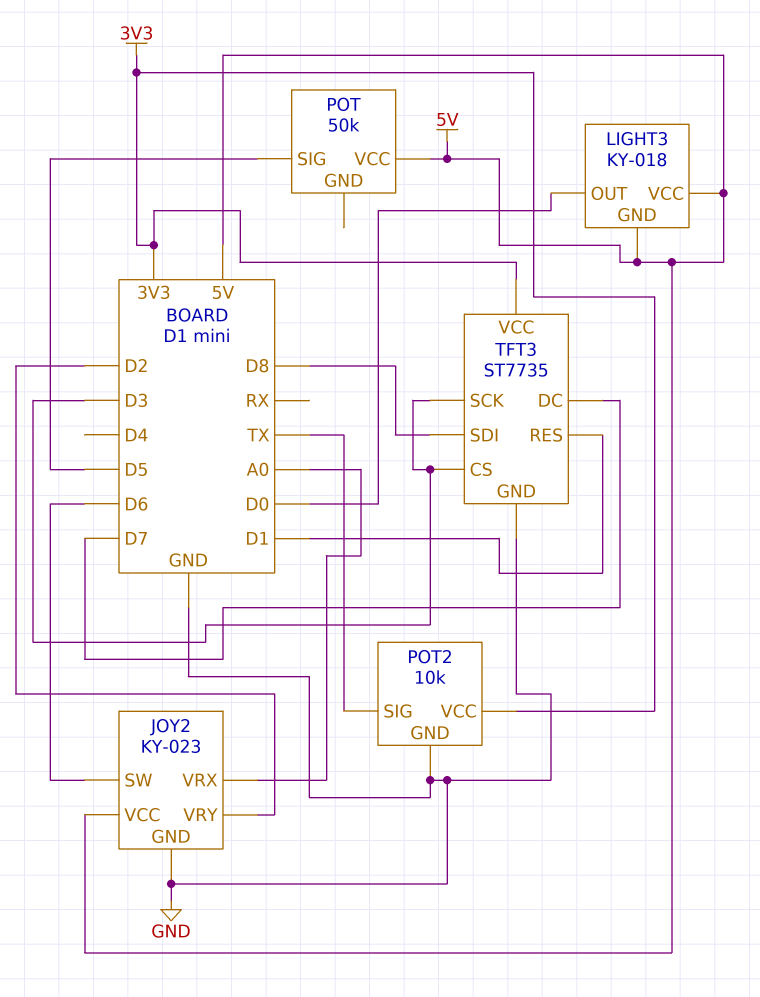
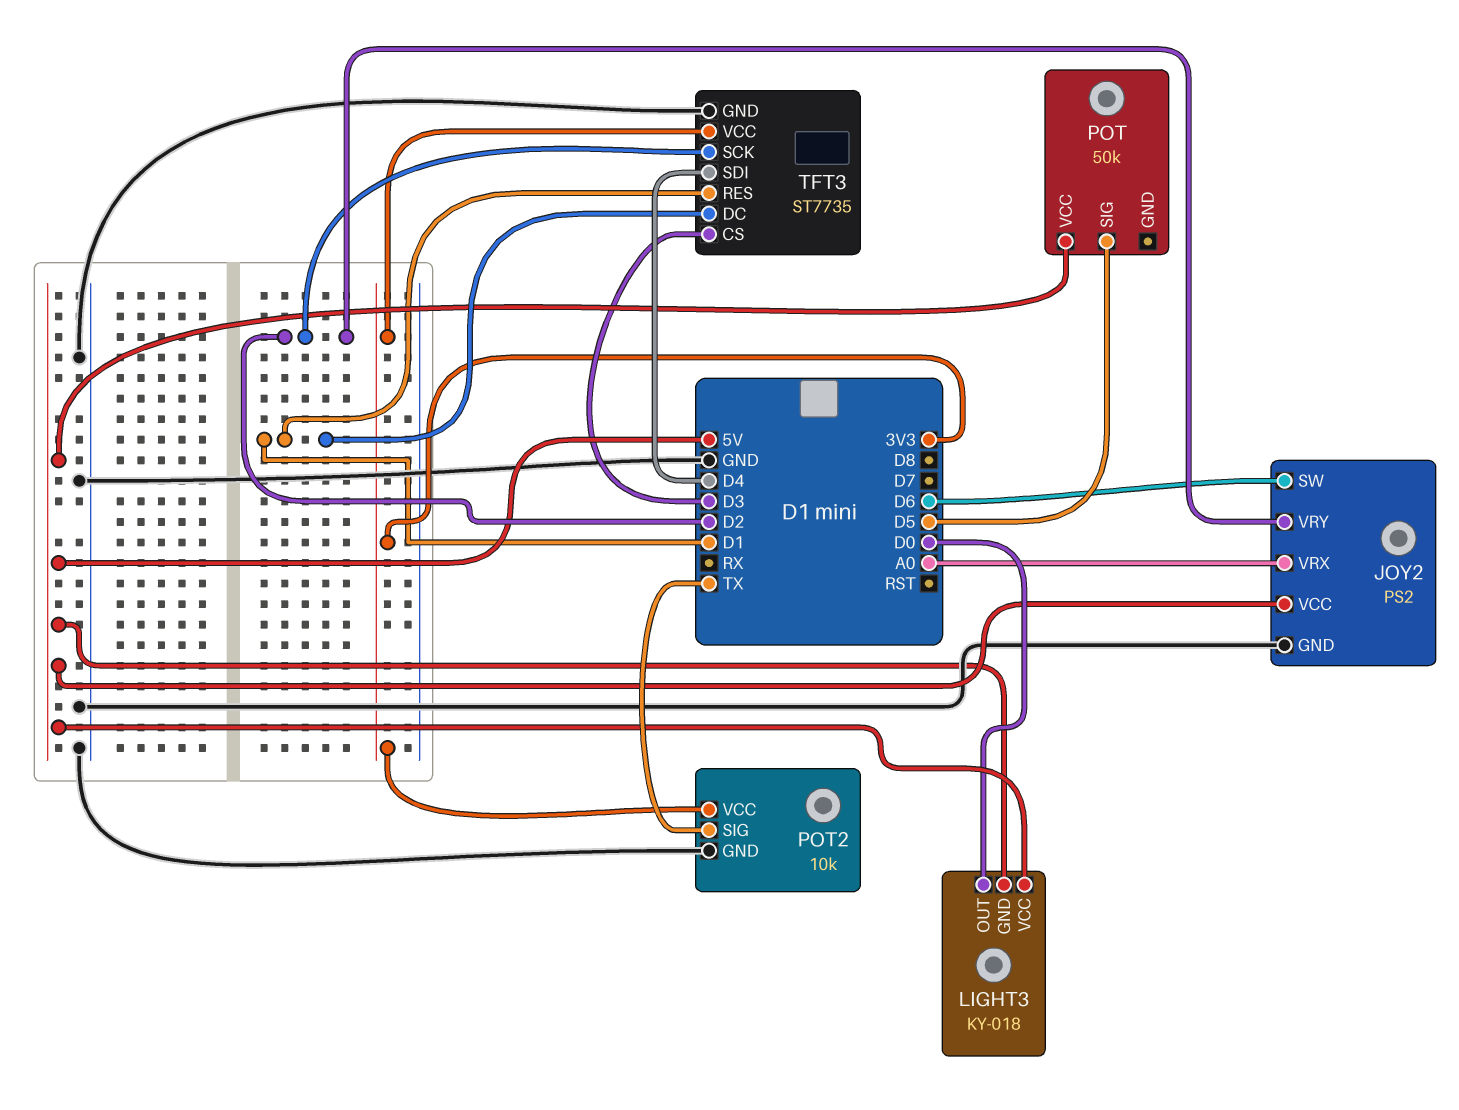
JOY2: KY-023 -> PS2
TFT3 pin DC: D7 -> D1
TFT3 pin SCK: D3 -> D2
TFT3 pin SDI: D8 -> D4

